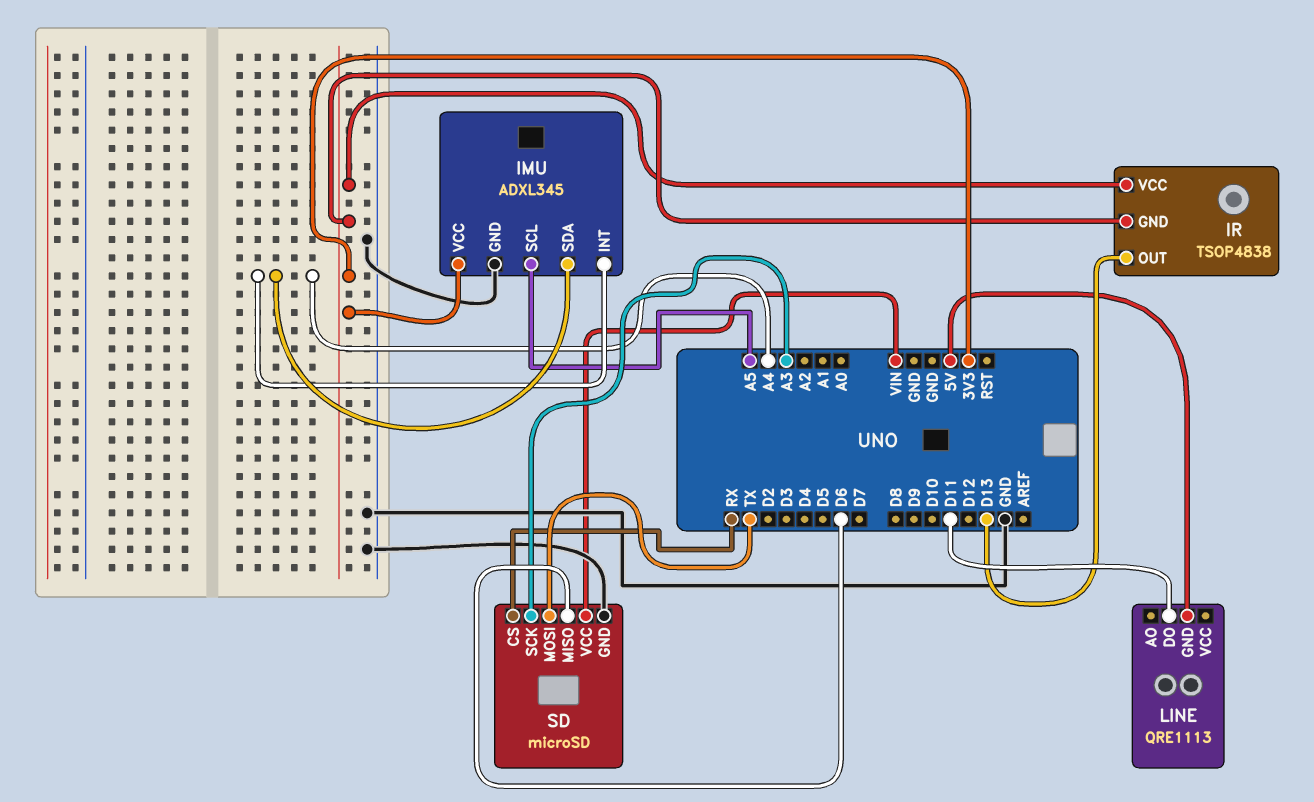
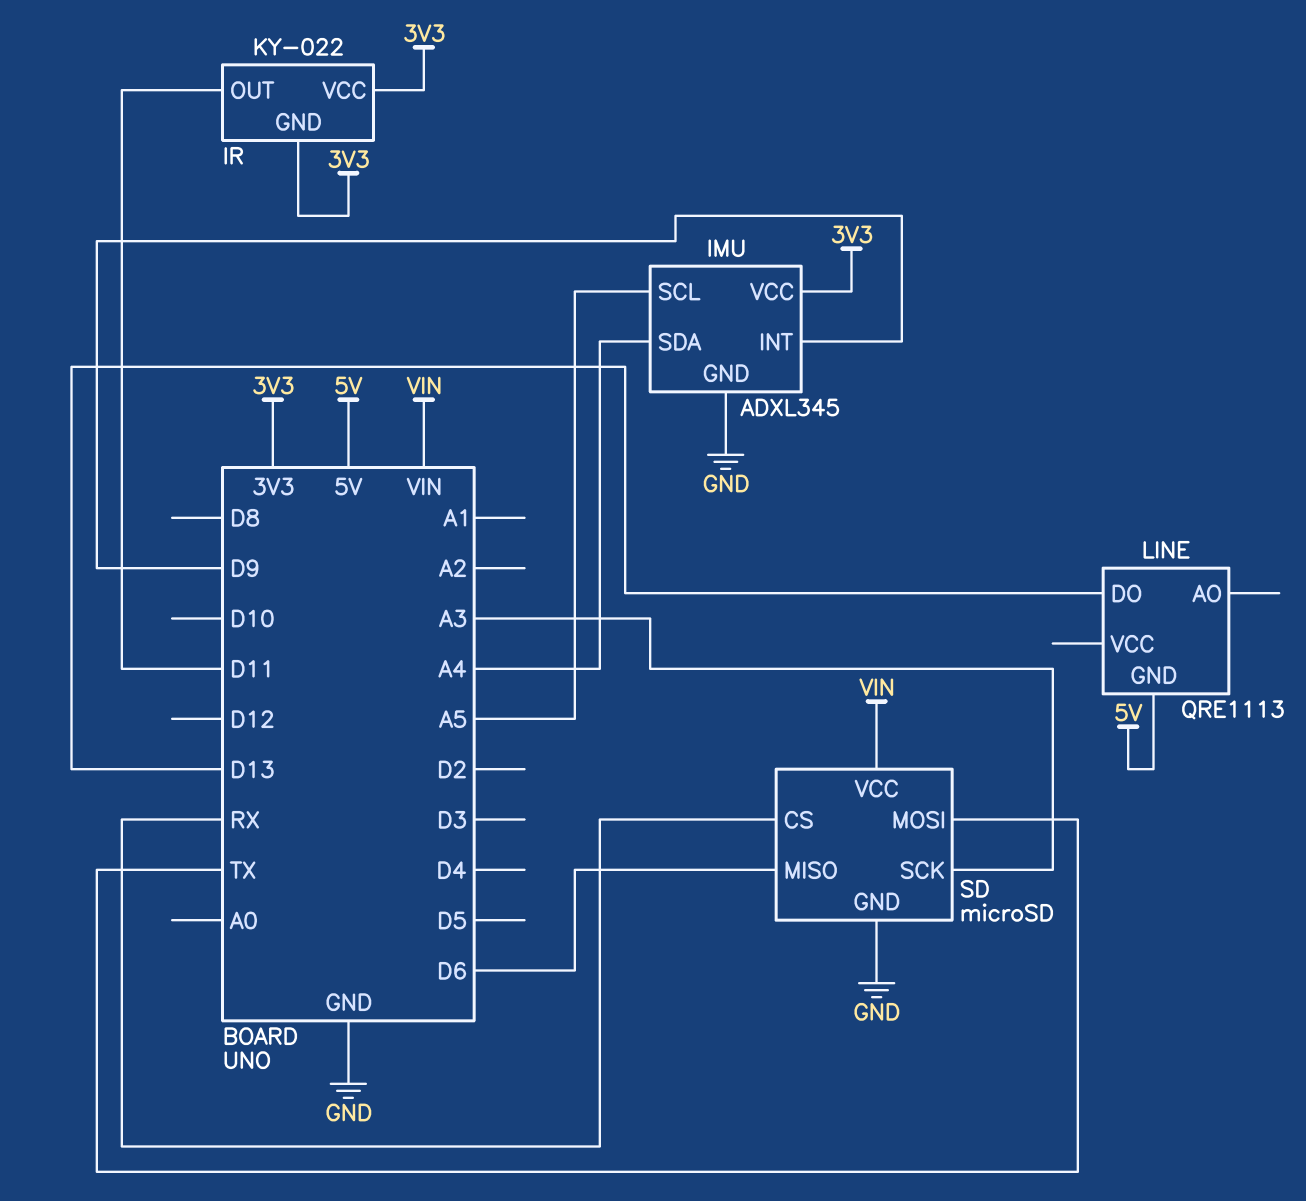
IMU pin INT: A4 -> D9
IR: TSOP4838 -> KY-022
IR pin OUT: D13 -> D11
LINE pin DO: D11 -> D13

